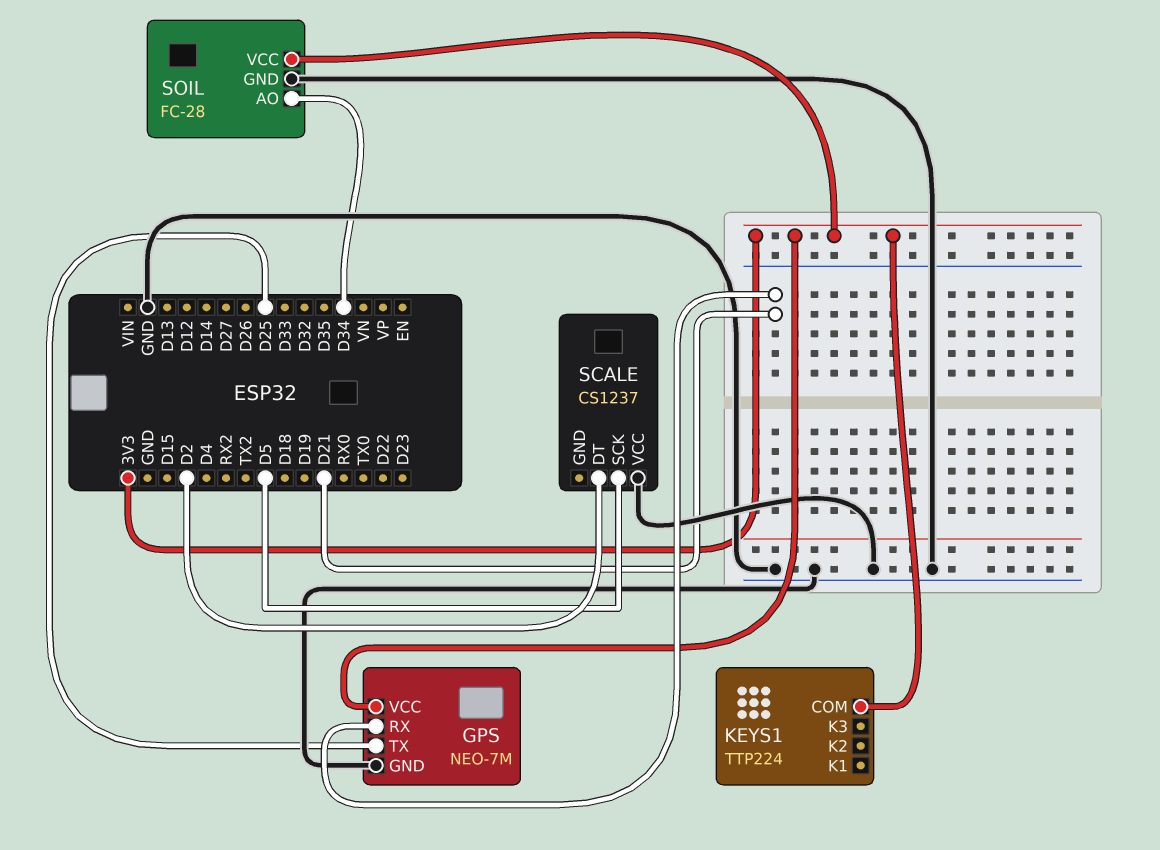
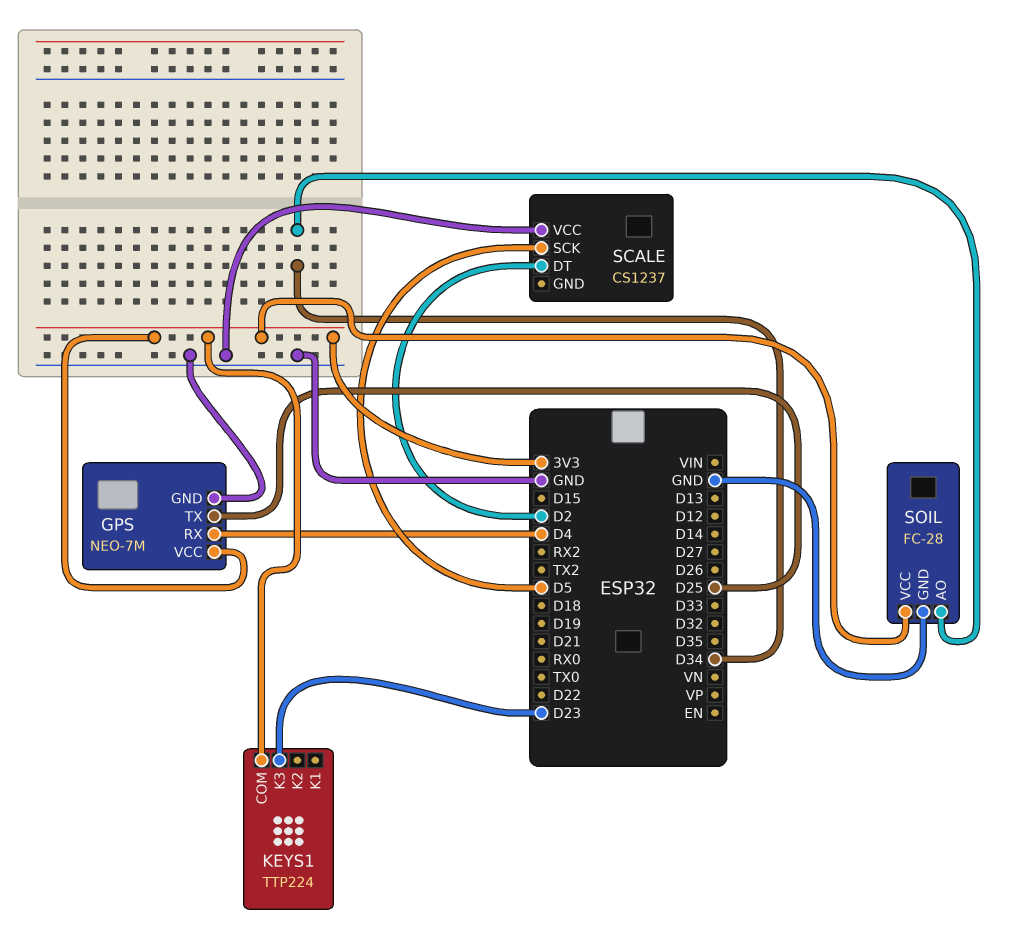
GPS pin RX: D21 -> D4
KEYS1 pin K3: none -> D23

